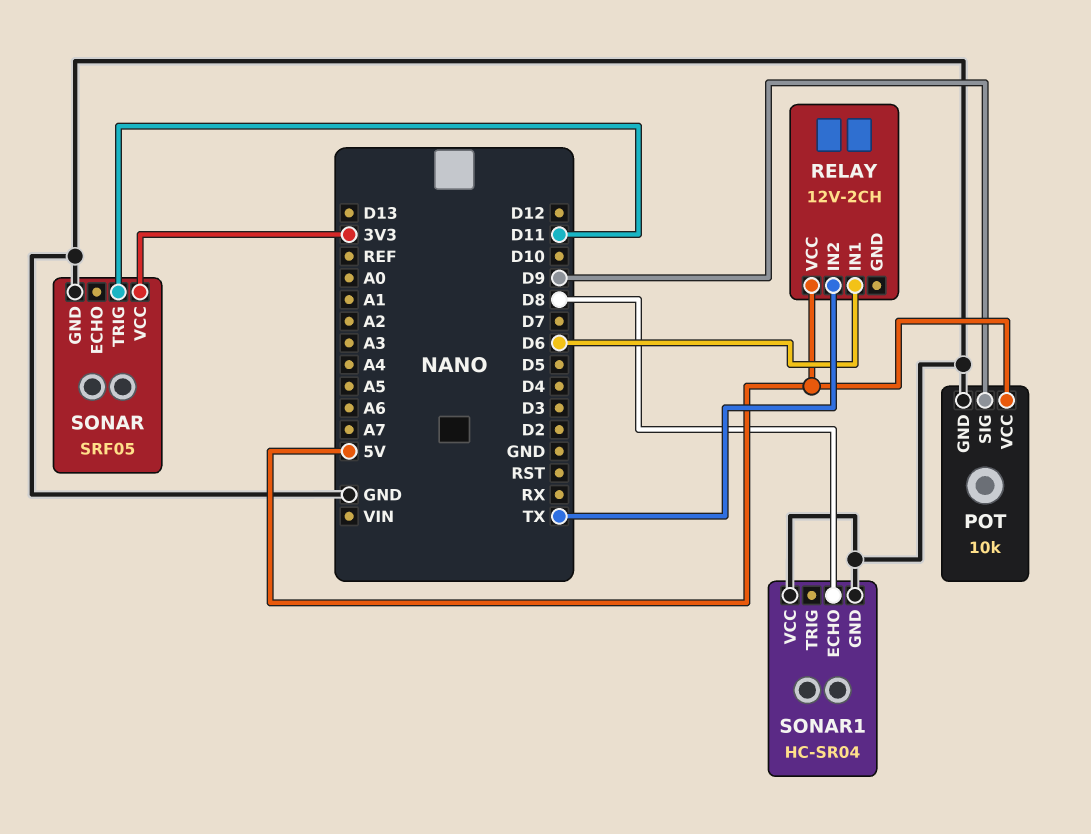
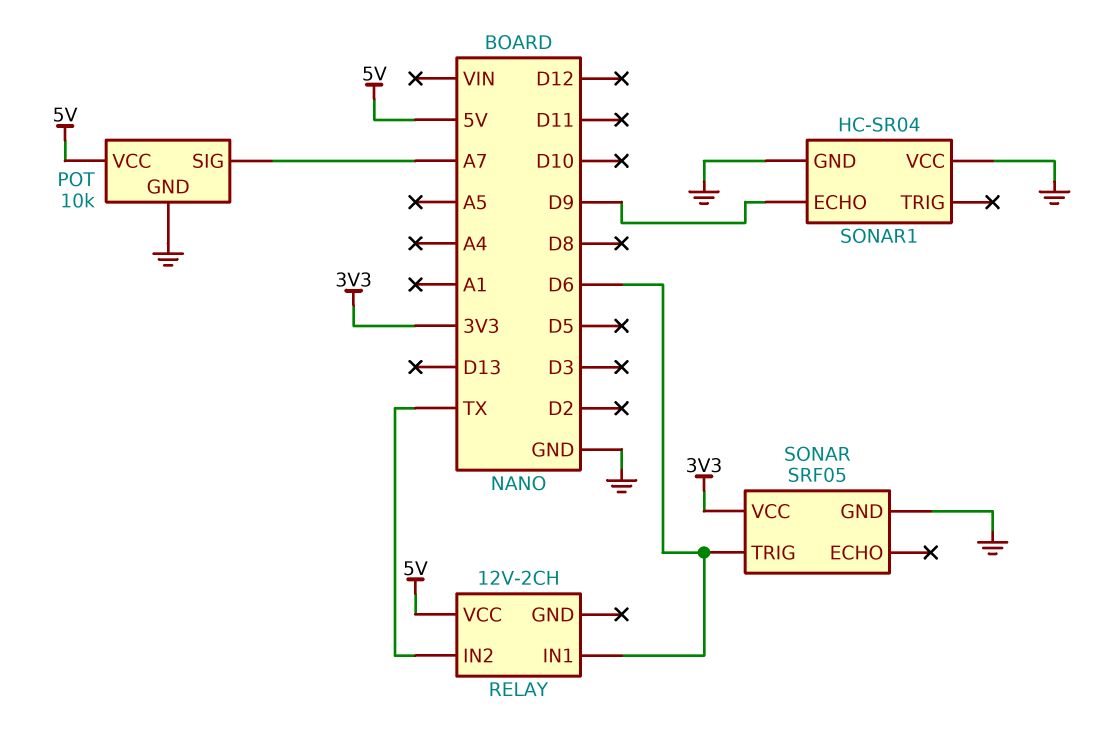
POT pin SIG: D9 -> A7
SONAR pin TRIG: D11 -> D6
SONAR1 pin ECHO: D8 -> D9

